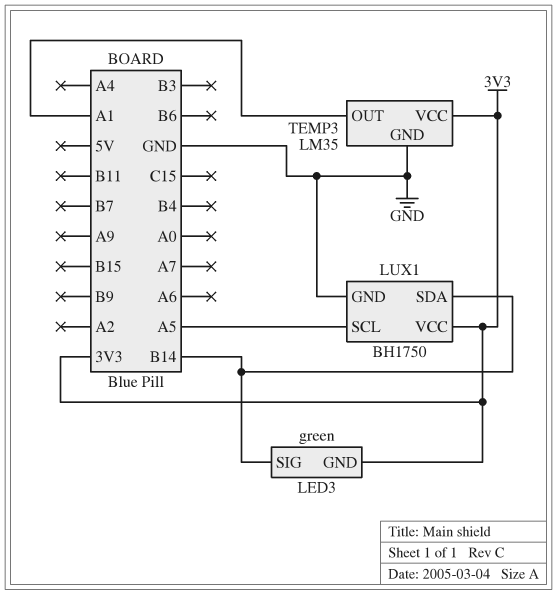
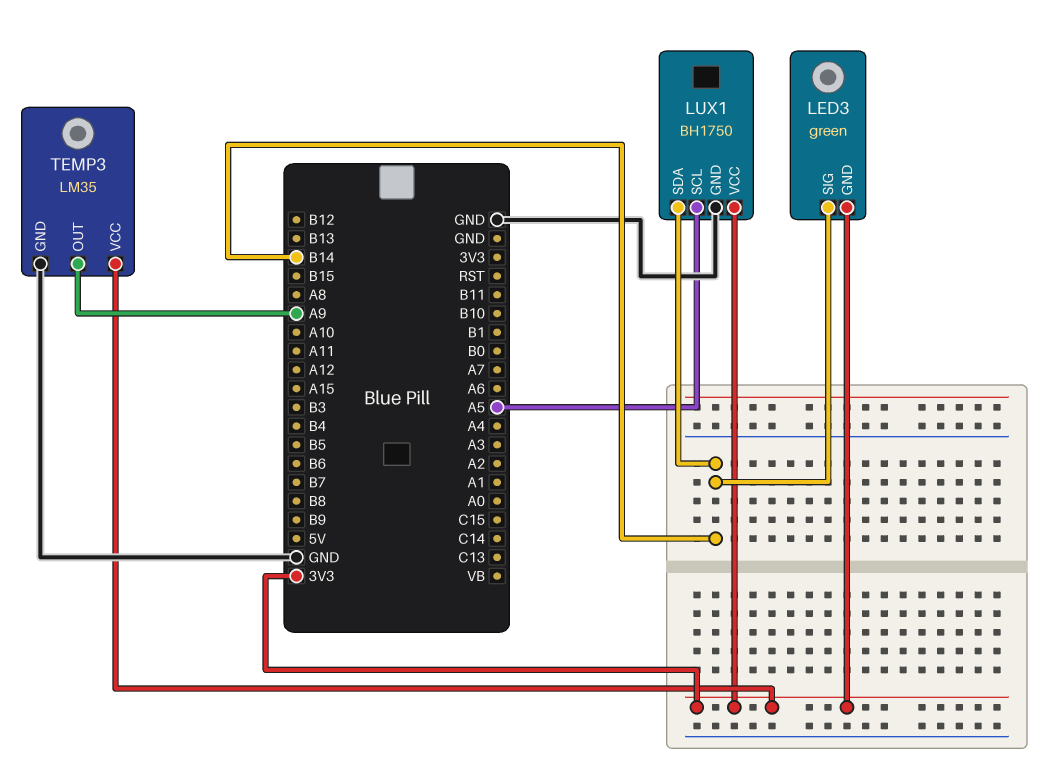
TEMP3 pin OUT: A1 -> A9

